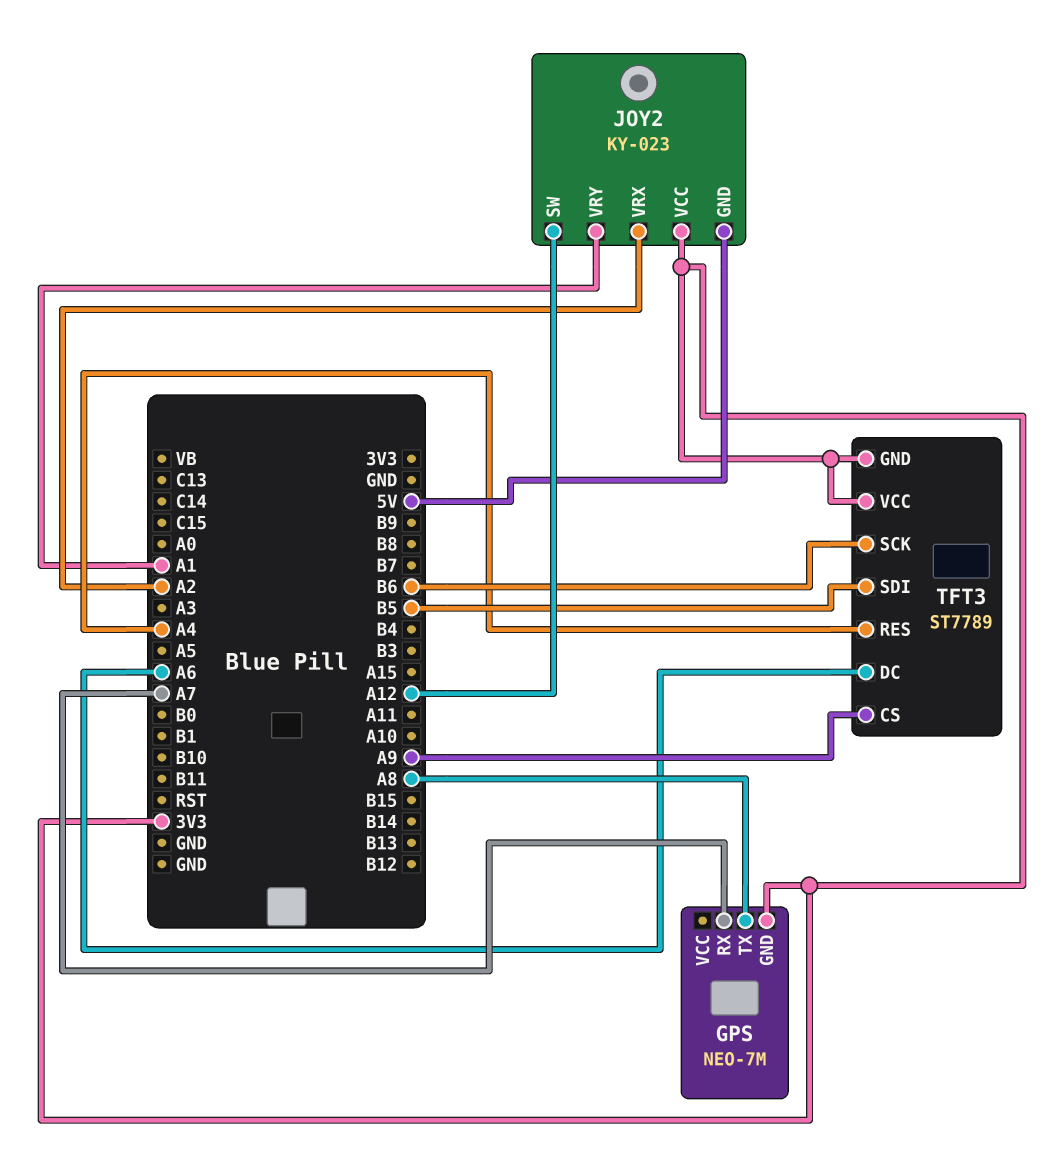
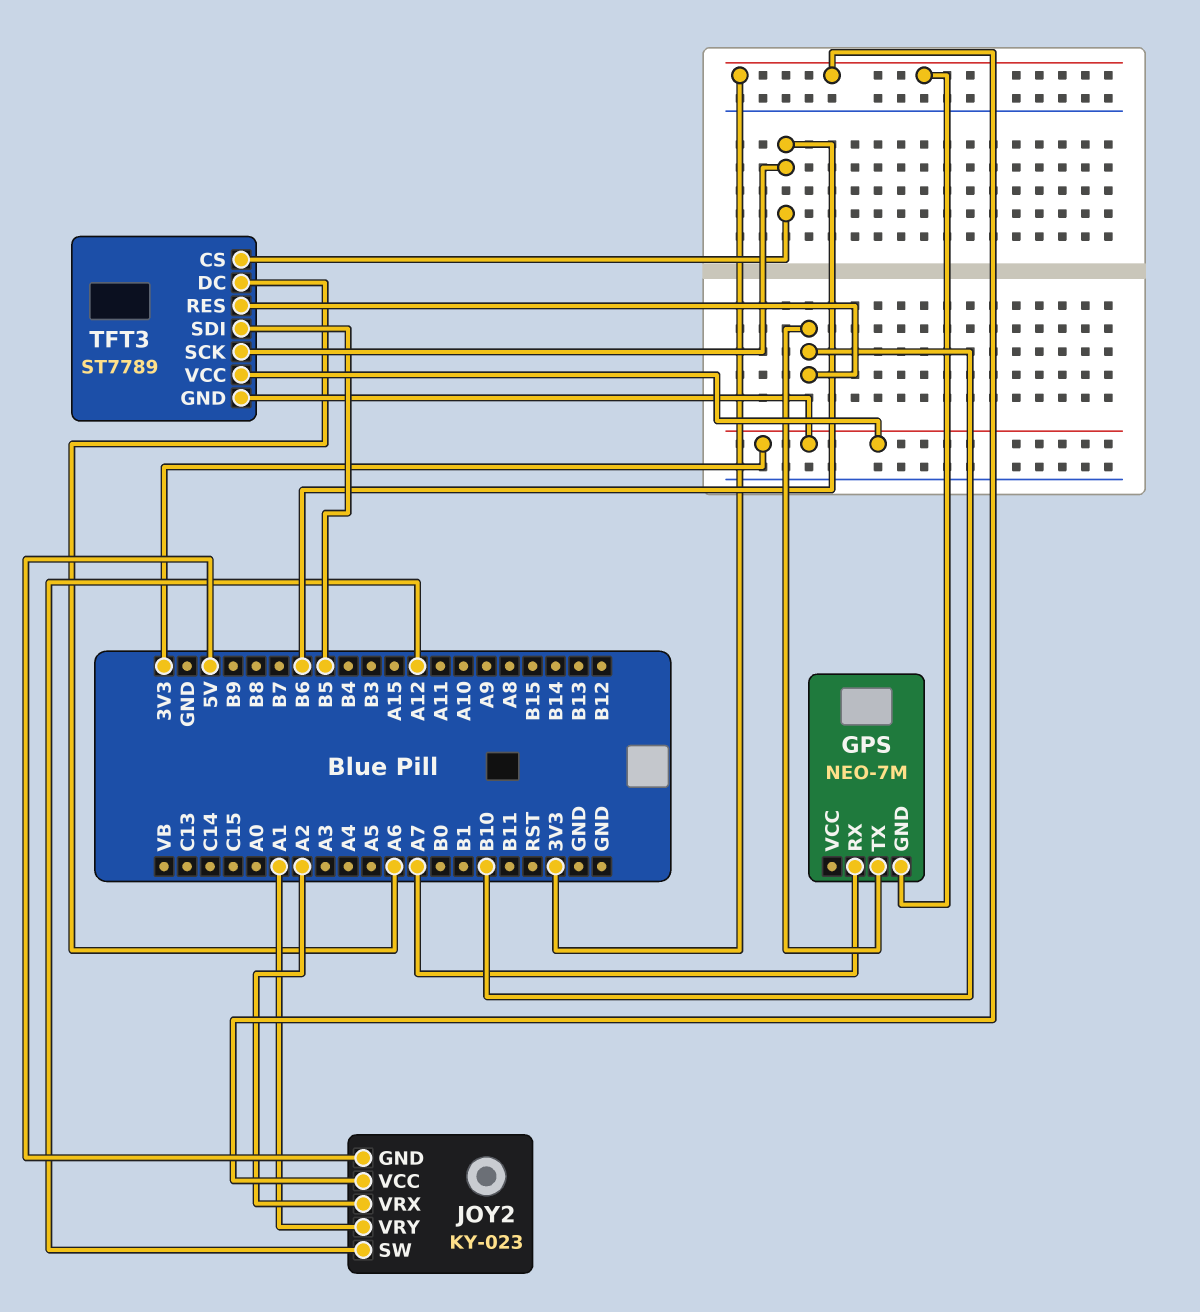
GPS pin TX: A8 -> B10
TFT3 pin CS: A9 -> B6
TFT3 pin RES: A4 -> B10

